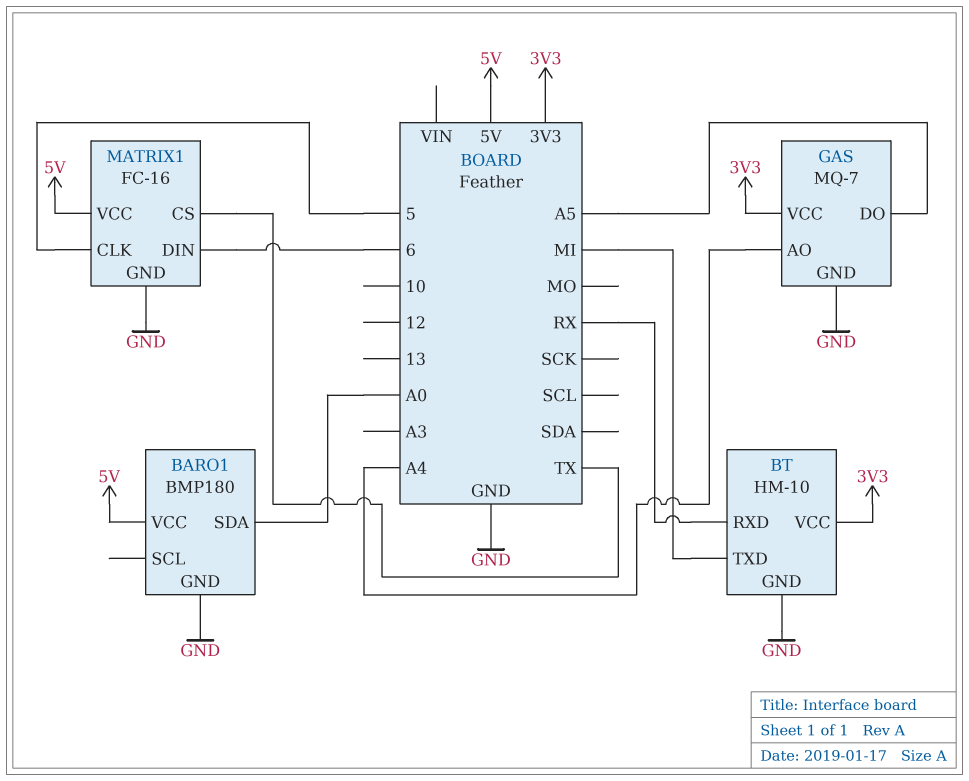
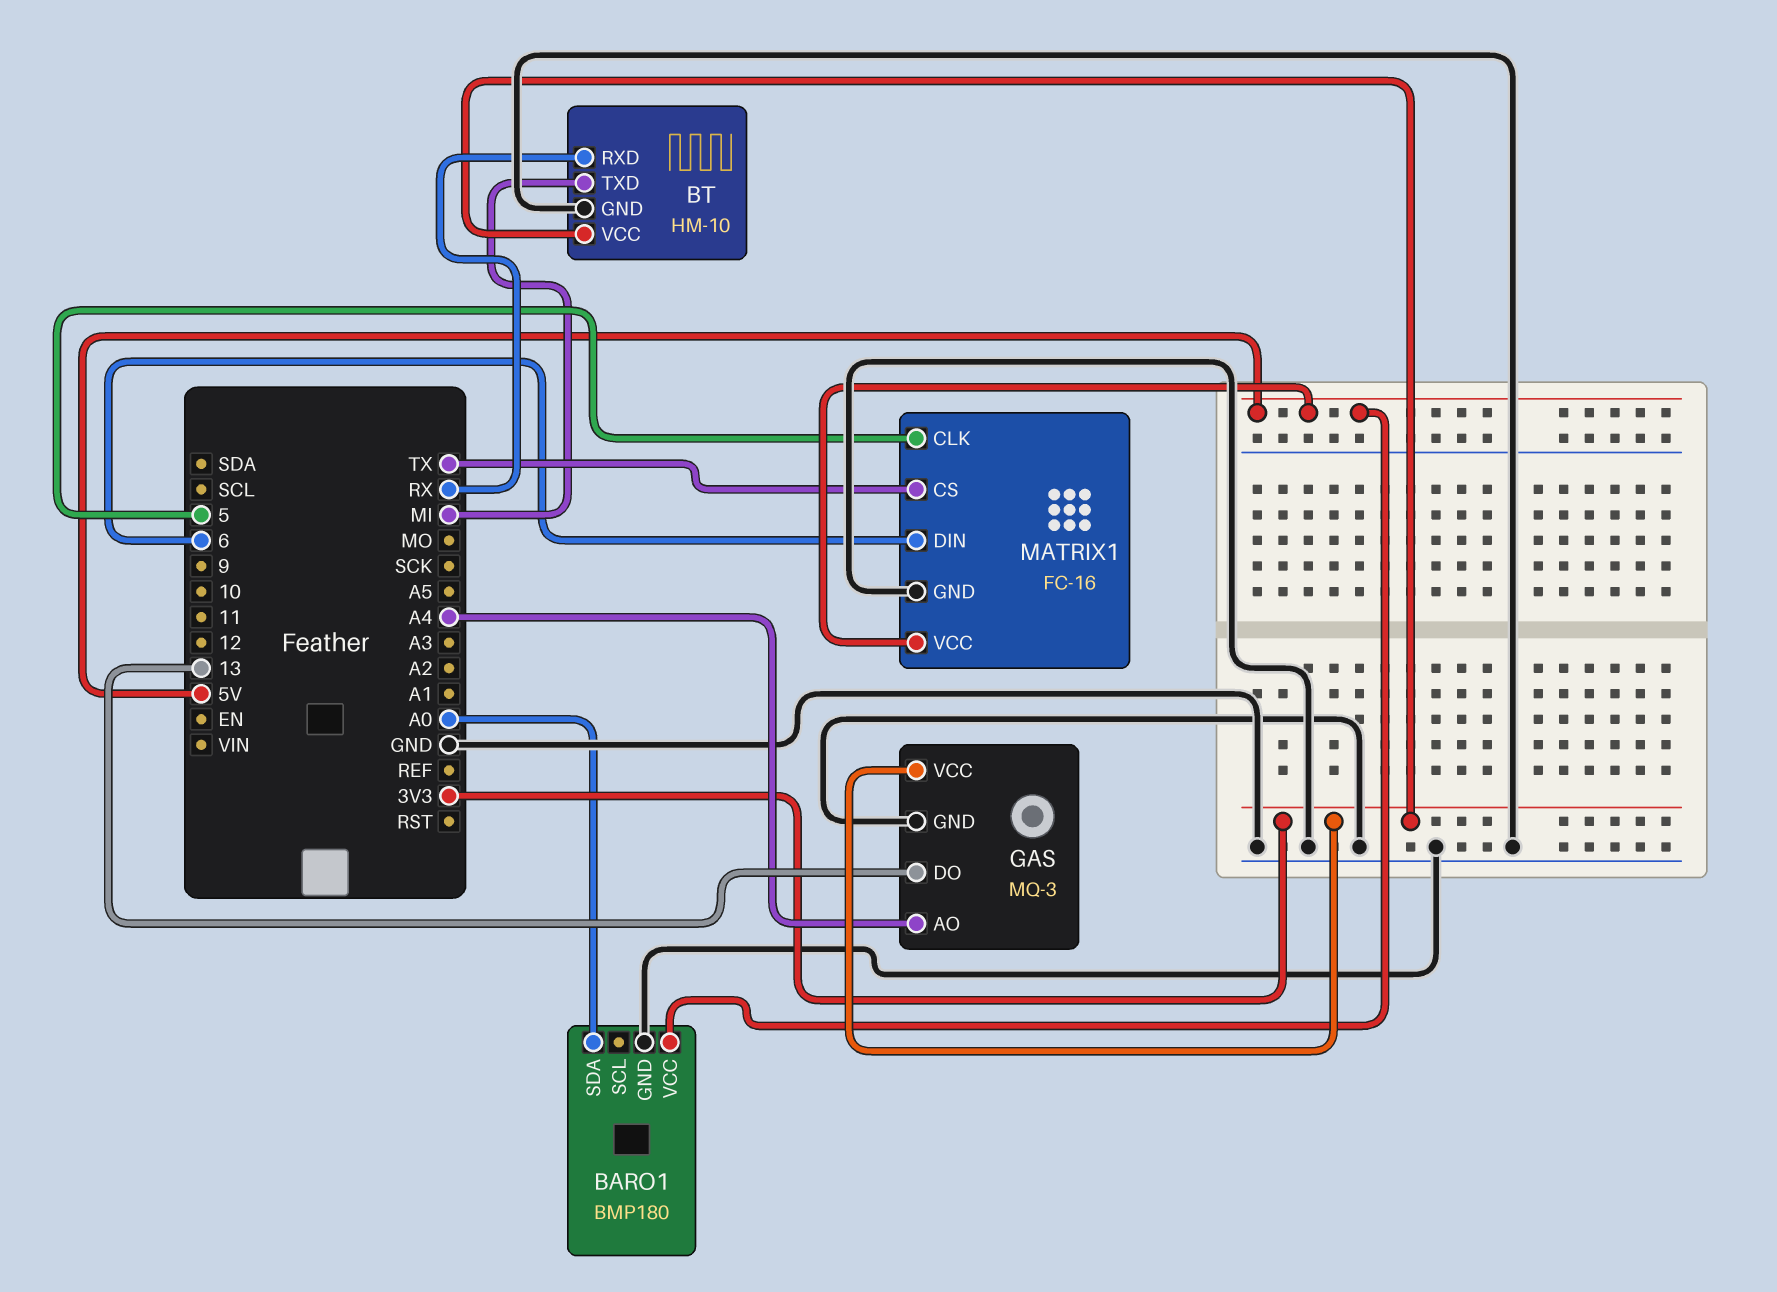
GAS: MQ-7 -> MQ-3
GAS pin DO: A5 -> 13

